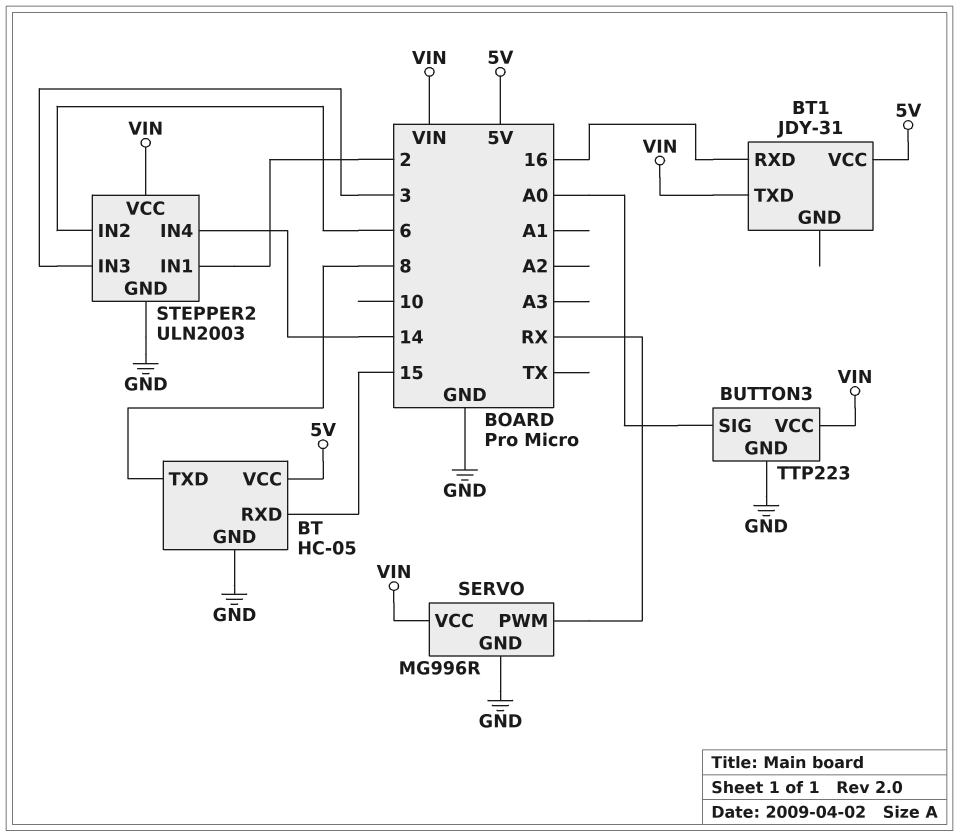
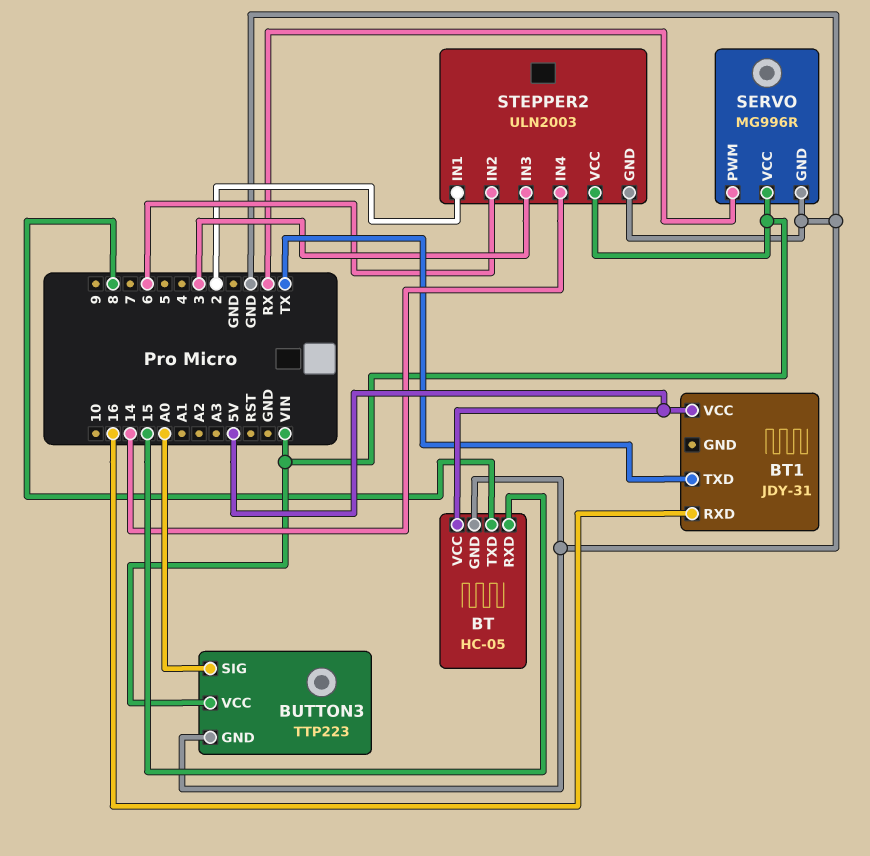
BT1 pin TXD: VIN -> TX

